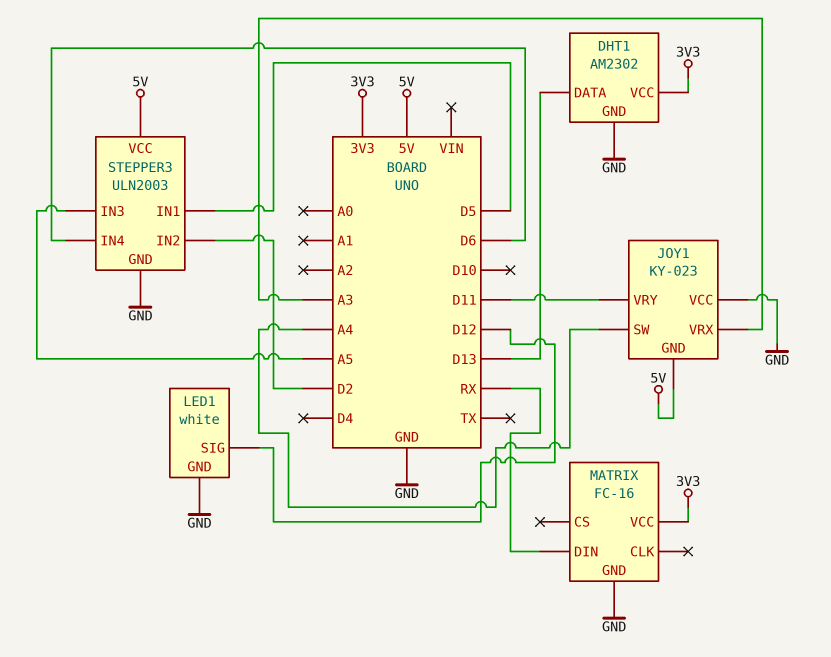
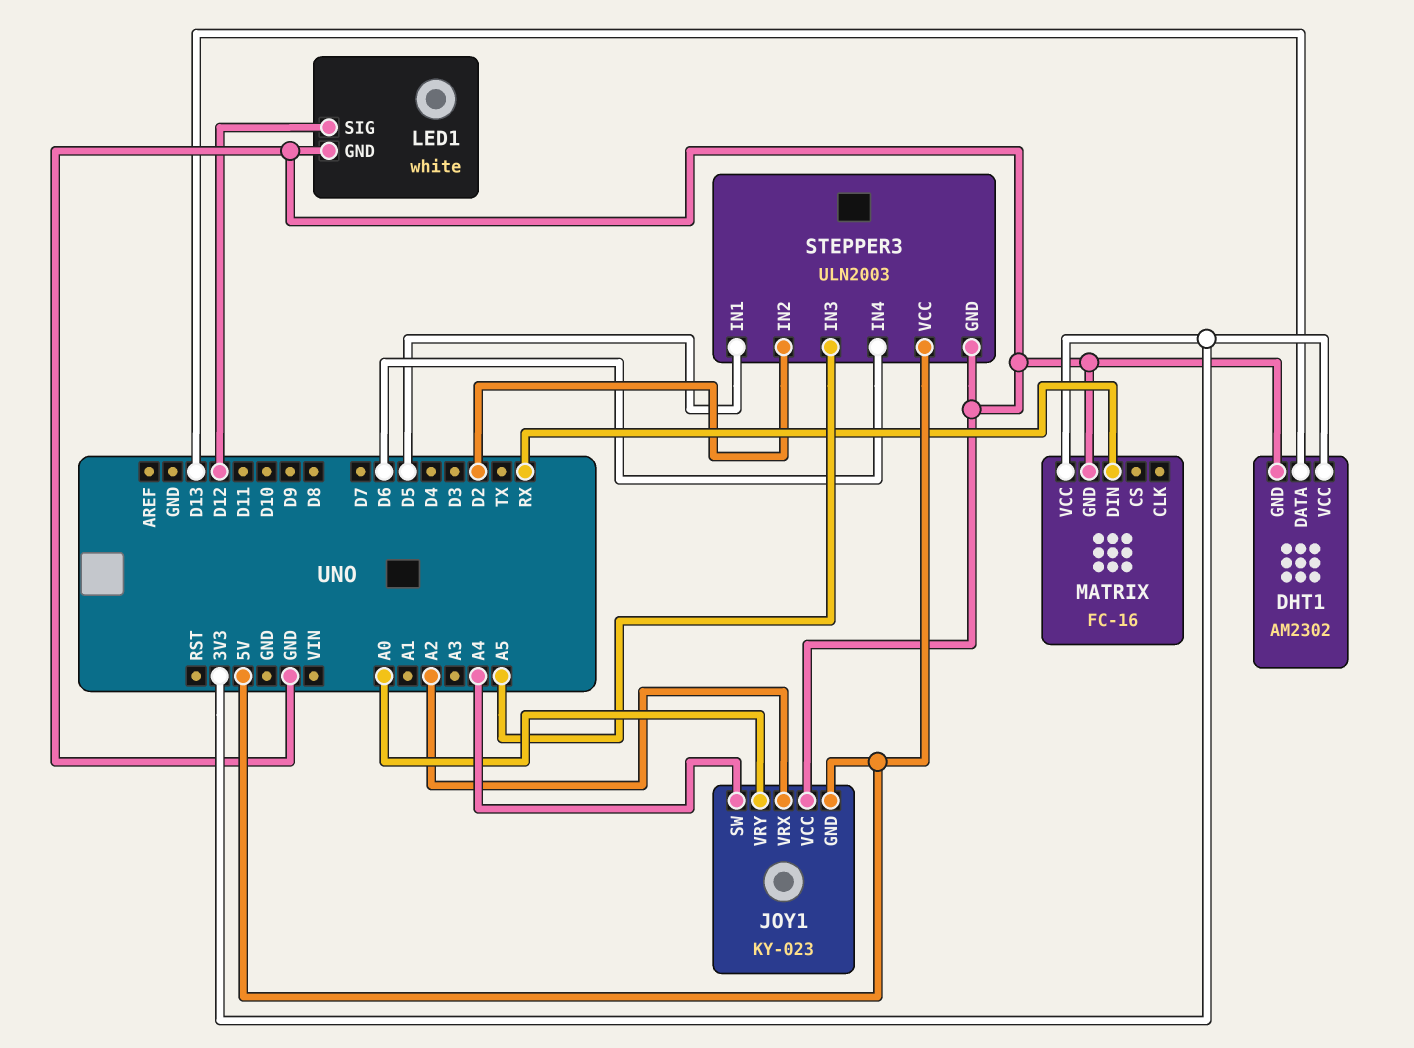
JOY1 pin VRX: A3 -> A2
JOY1 pin VRY: D11 -> A0

